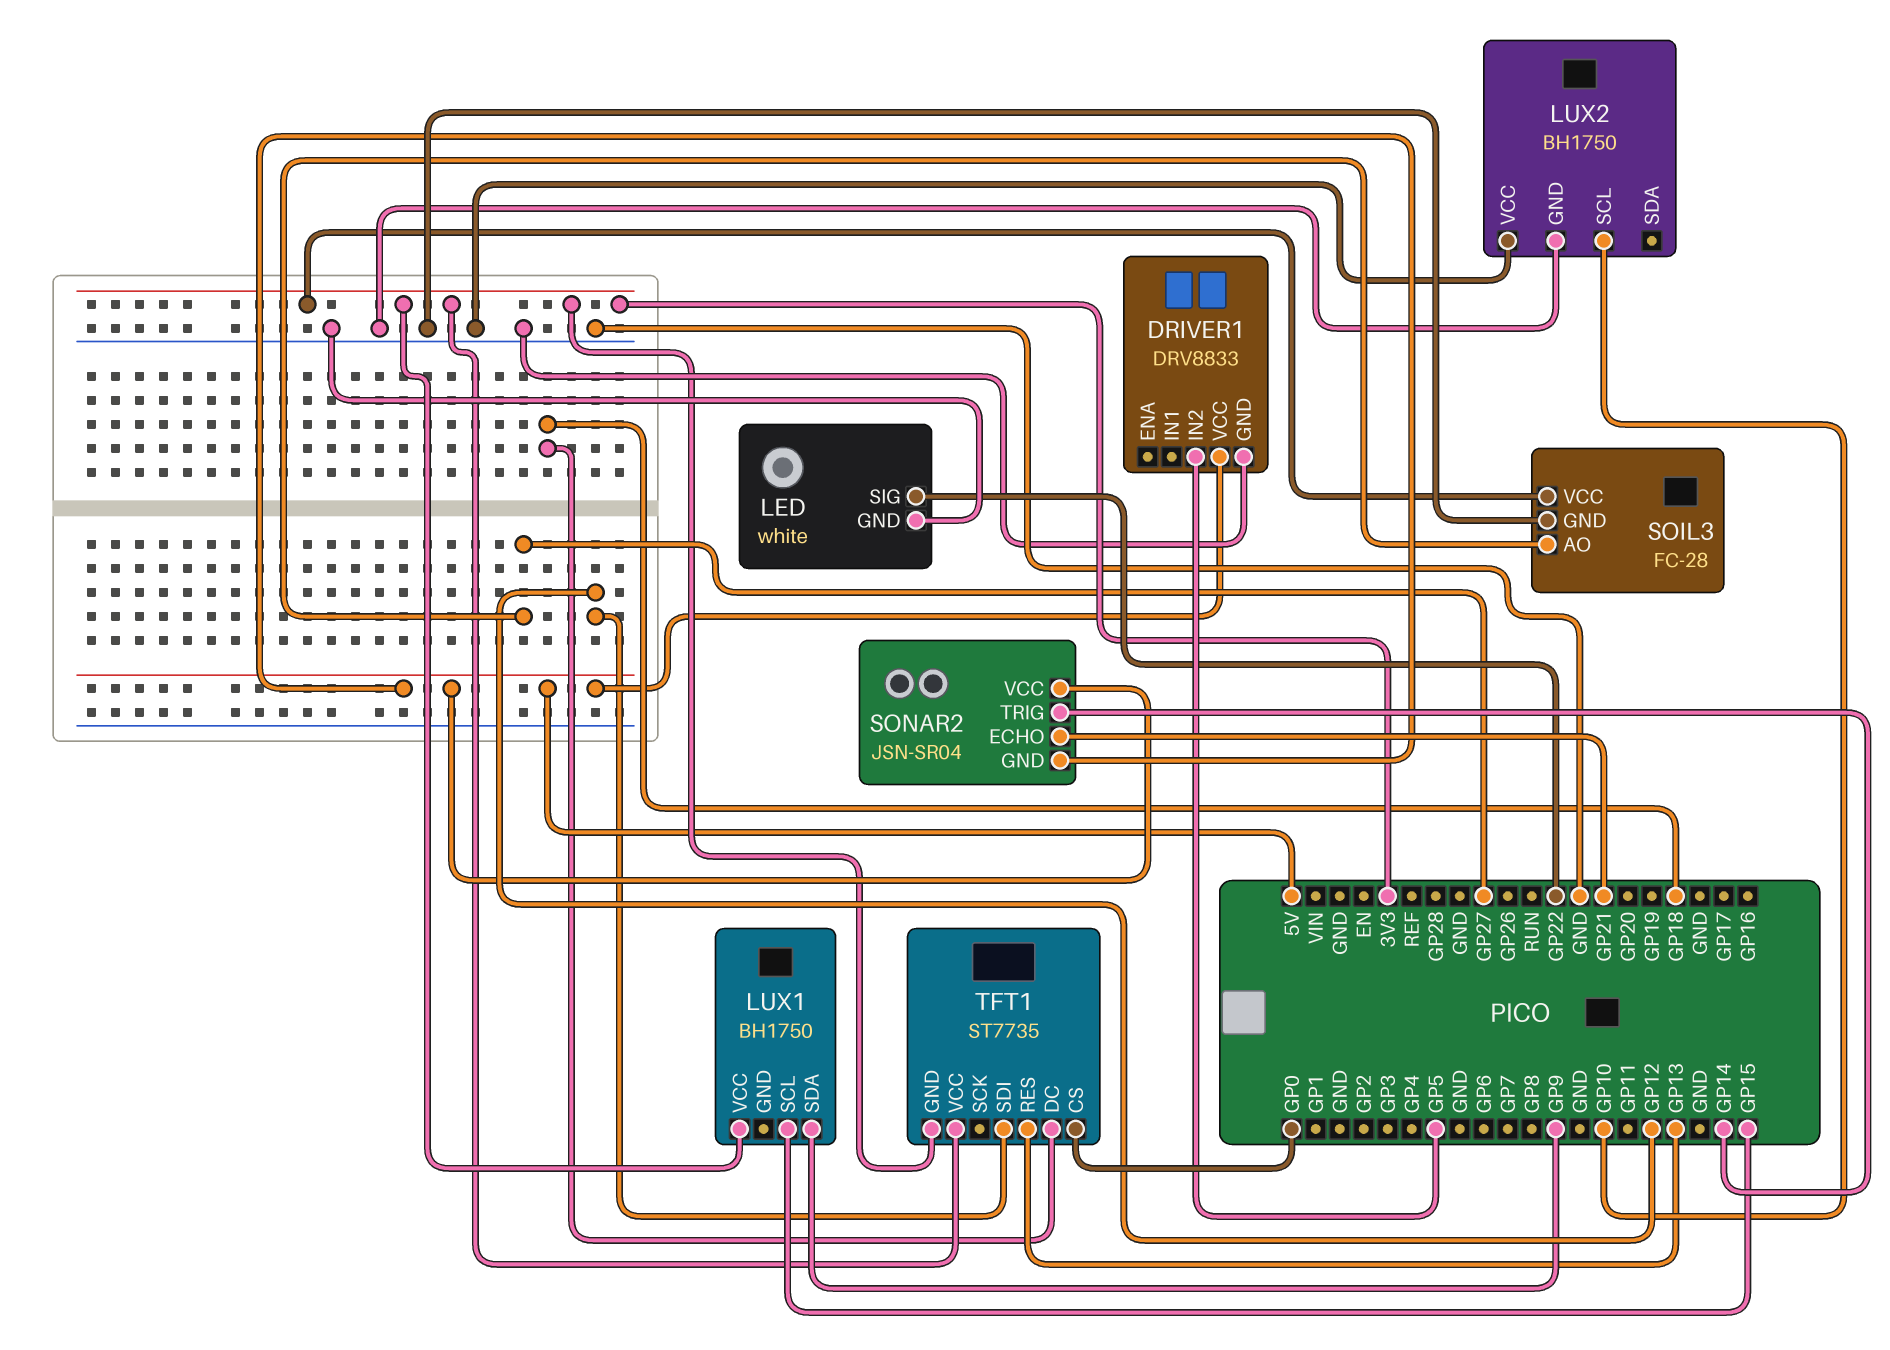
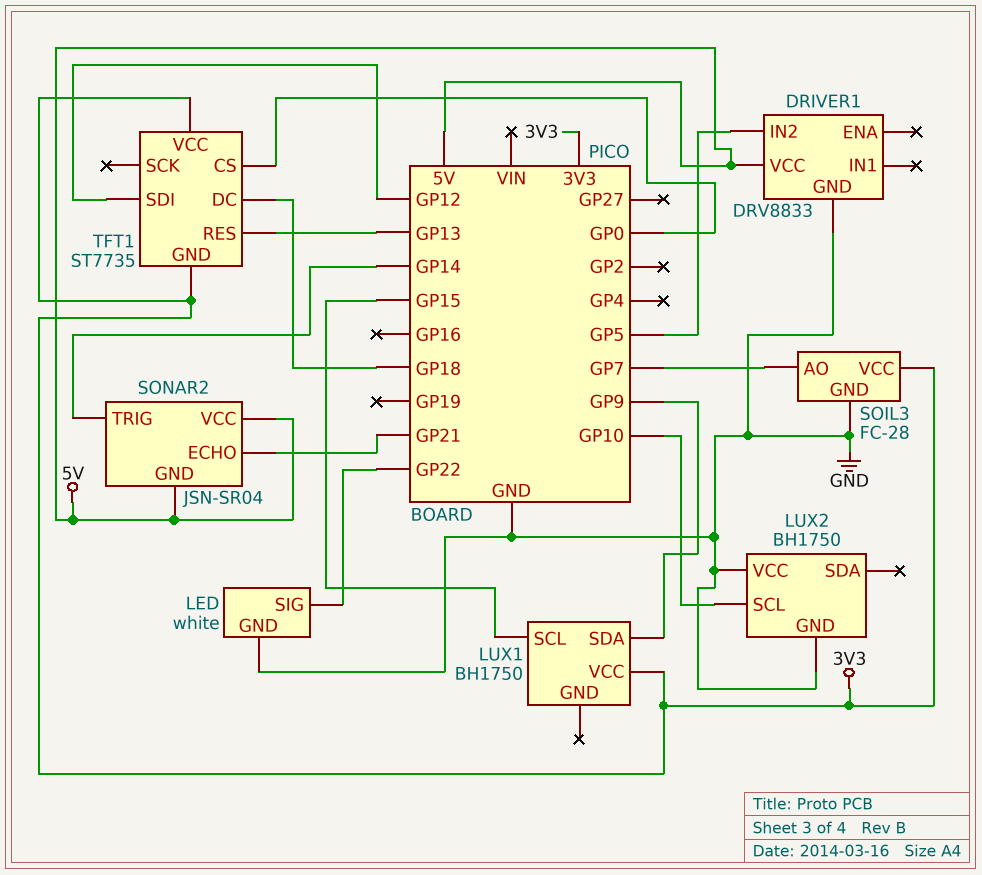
SOIL3 pin AO: GP27 -> GP7

